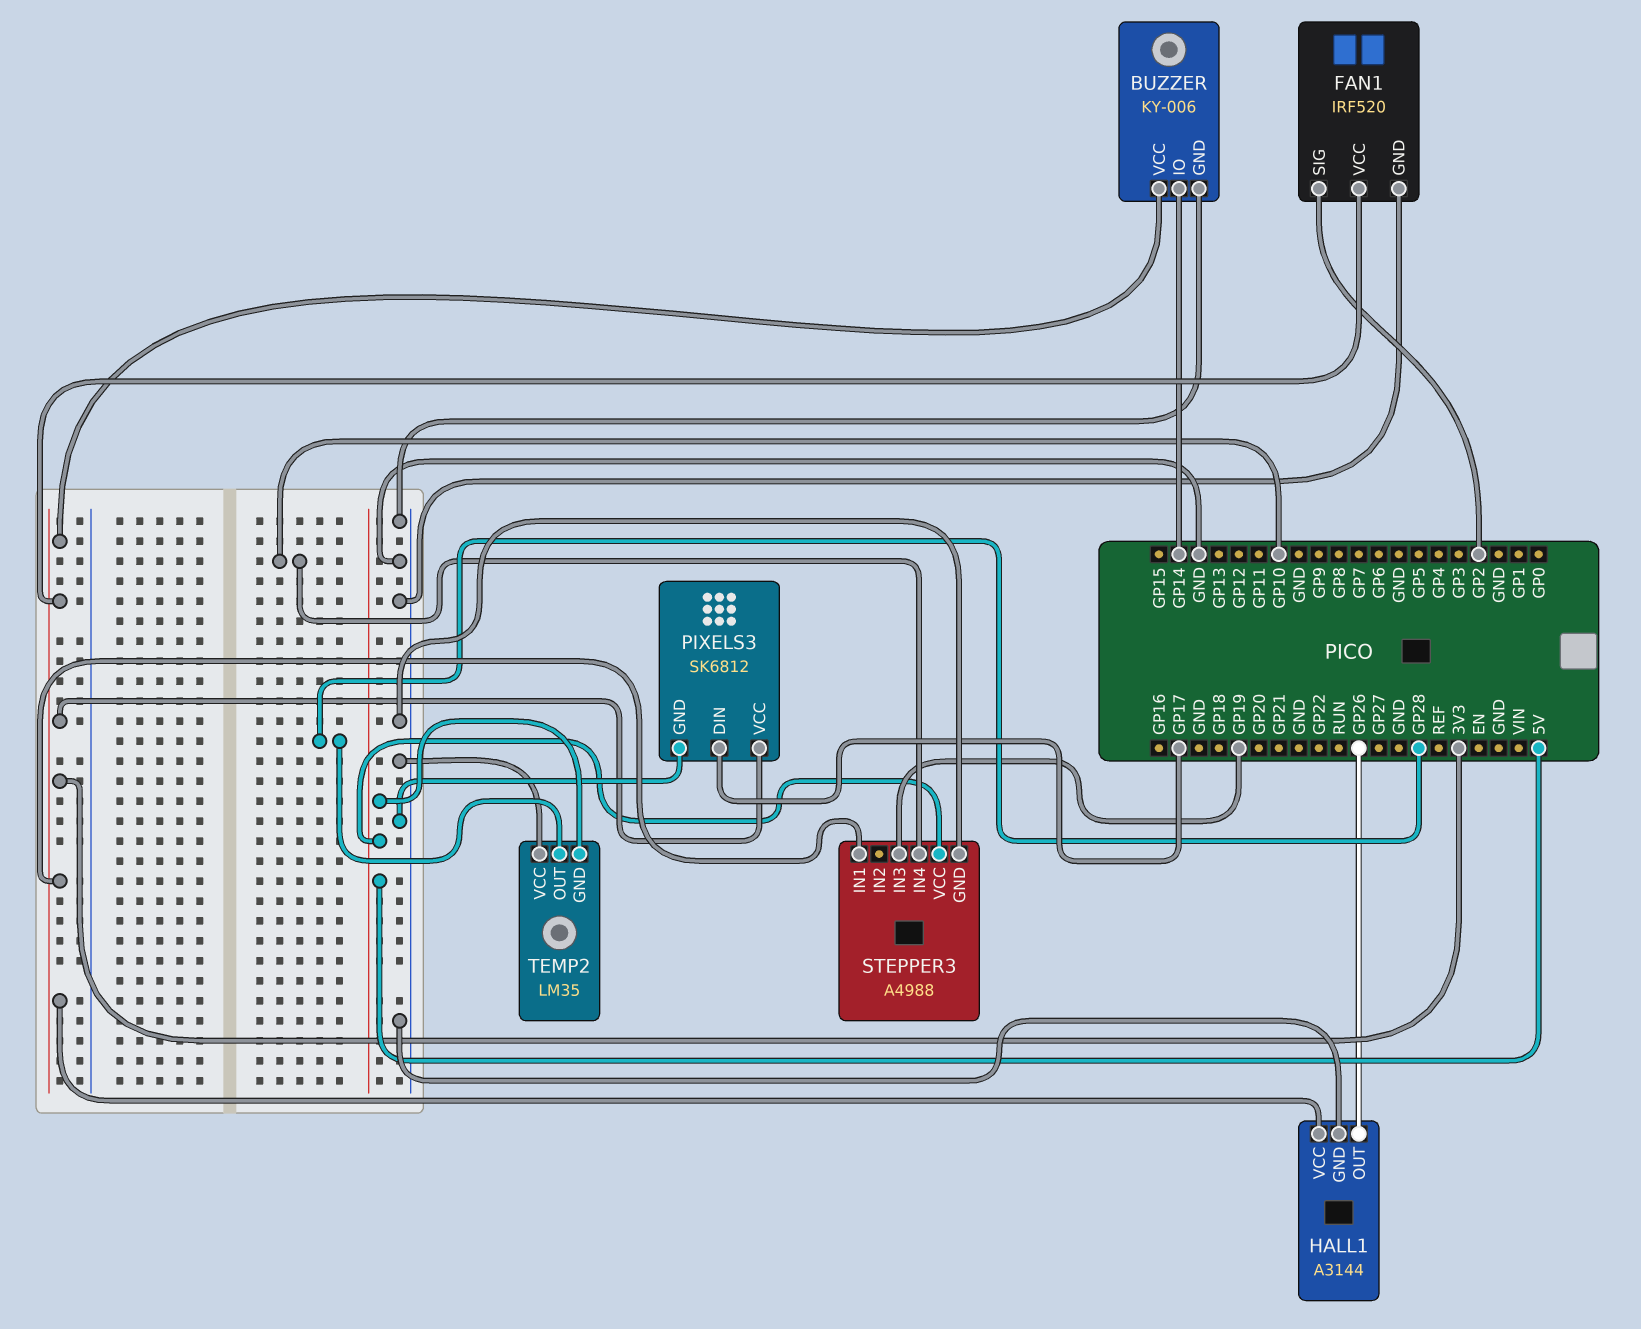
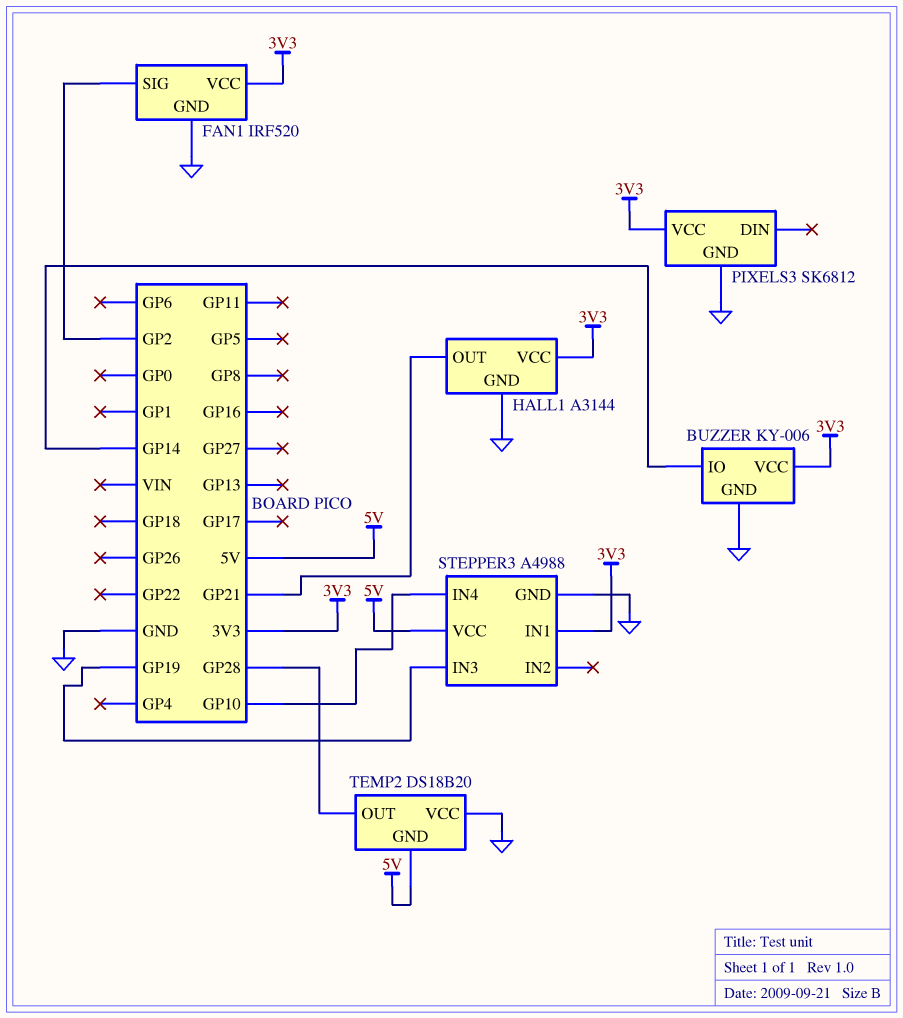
HALL1 pin OUT: GP26 -> GP21
PIXELS3 pin DIN: GP17 -> none
TEMP2: LM35 -> DS18B20

